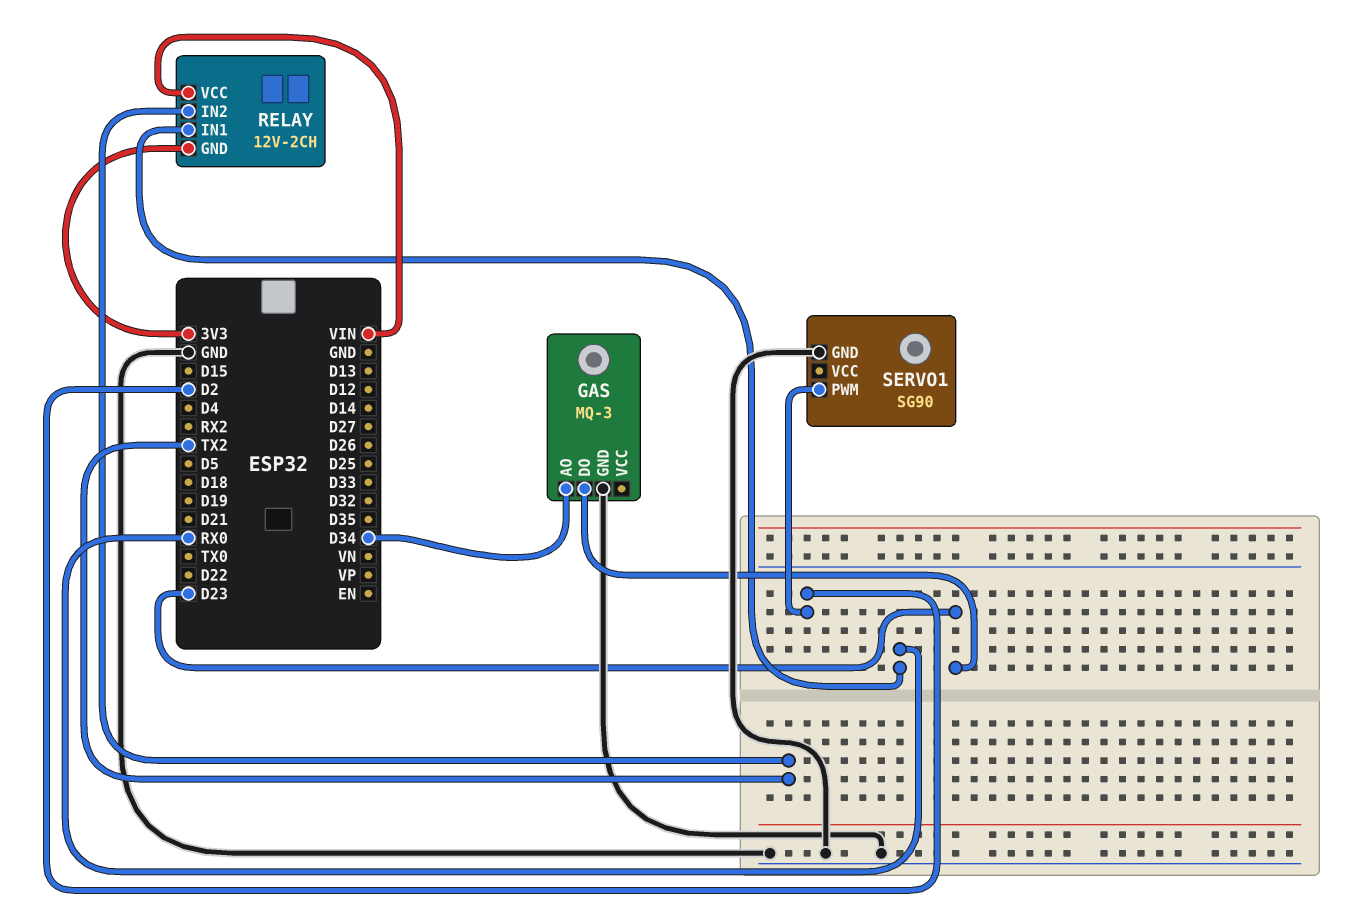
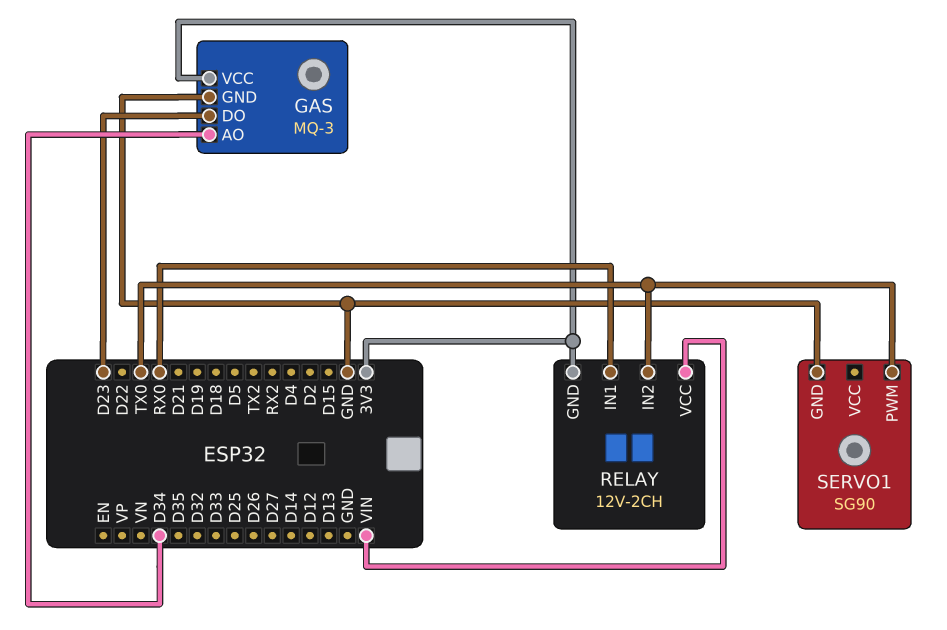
GAS pin VCC: none -> 3V3
RELAY pin IN2: TX2 -> TX0
SERVO1 pin PWM: D2 -> TX0

